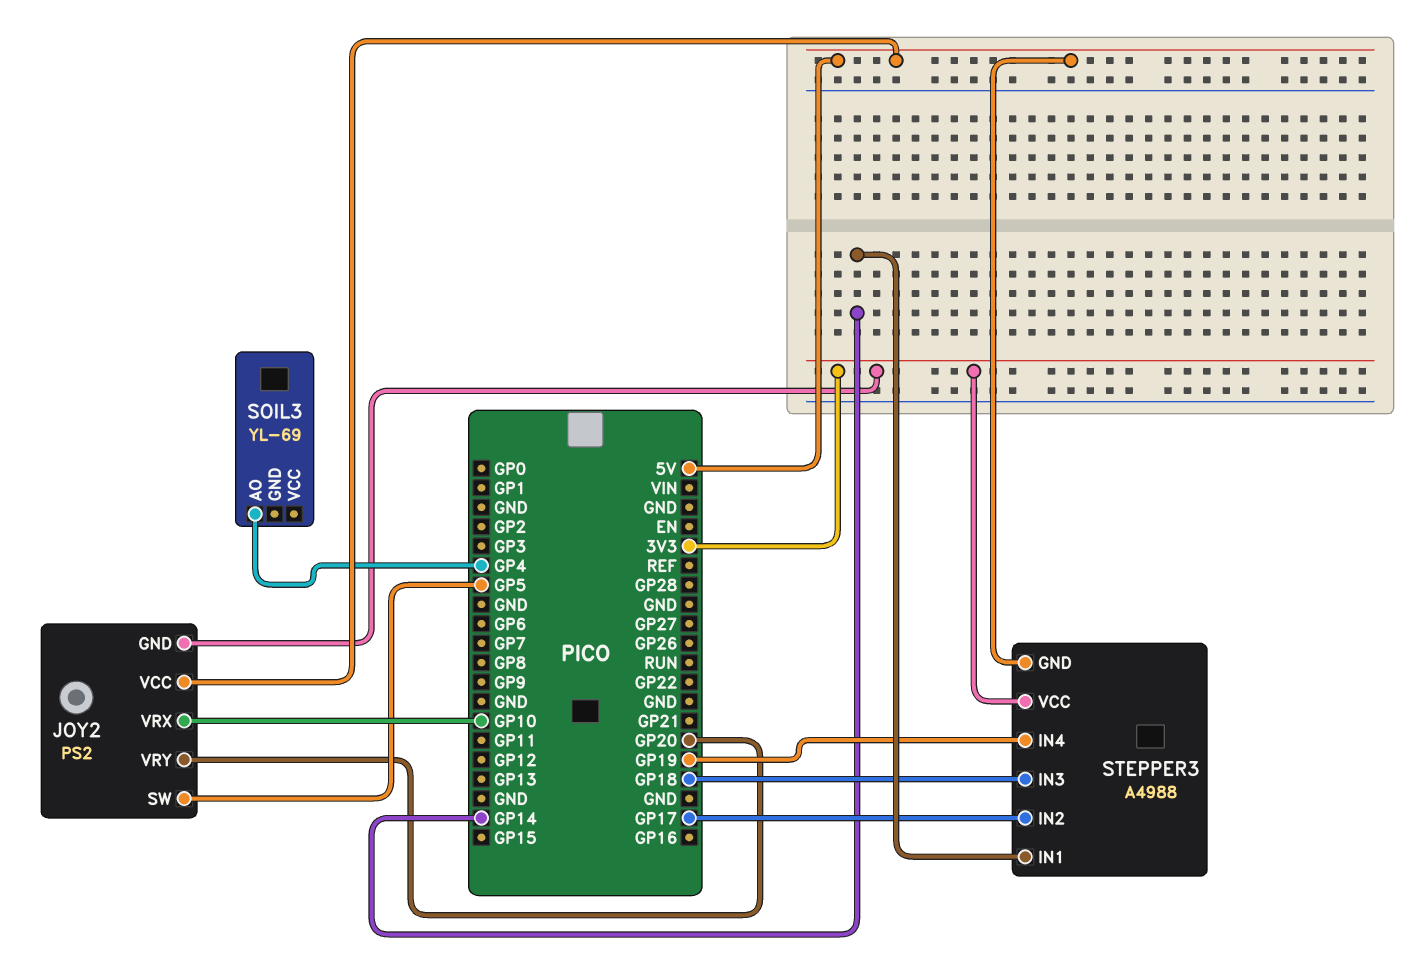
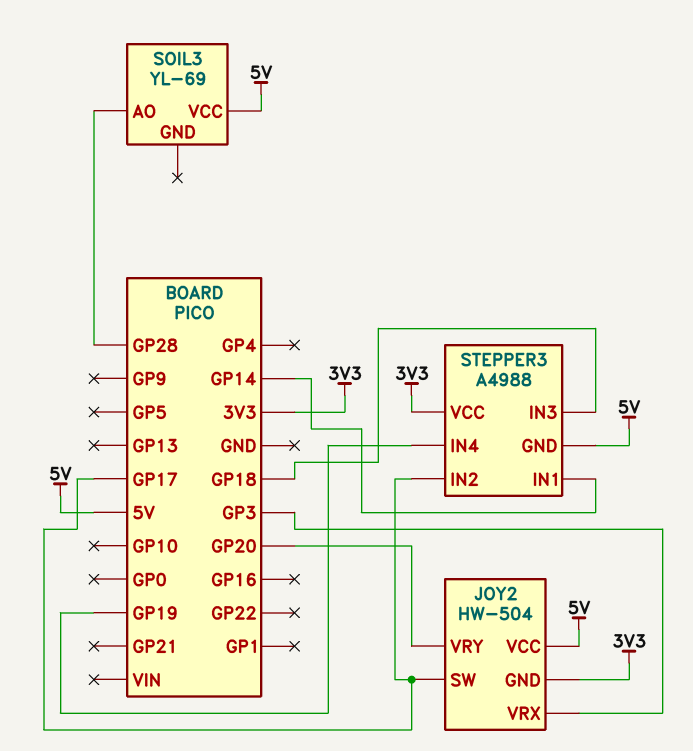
JOY2: PS2 -> HW-504
JOY2 pin SW: GP5 -> GP17
JOY2 pin VRX: GP10 -> GP3
SOIL3 pin AO: GP4 -> GP28
SOIL3 pin VCC: none -> 5V

